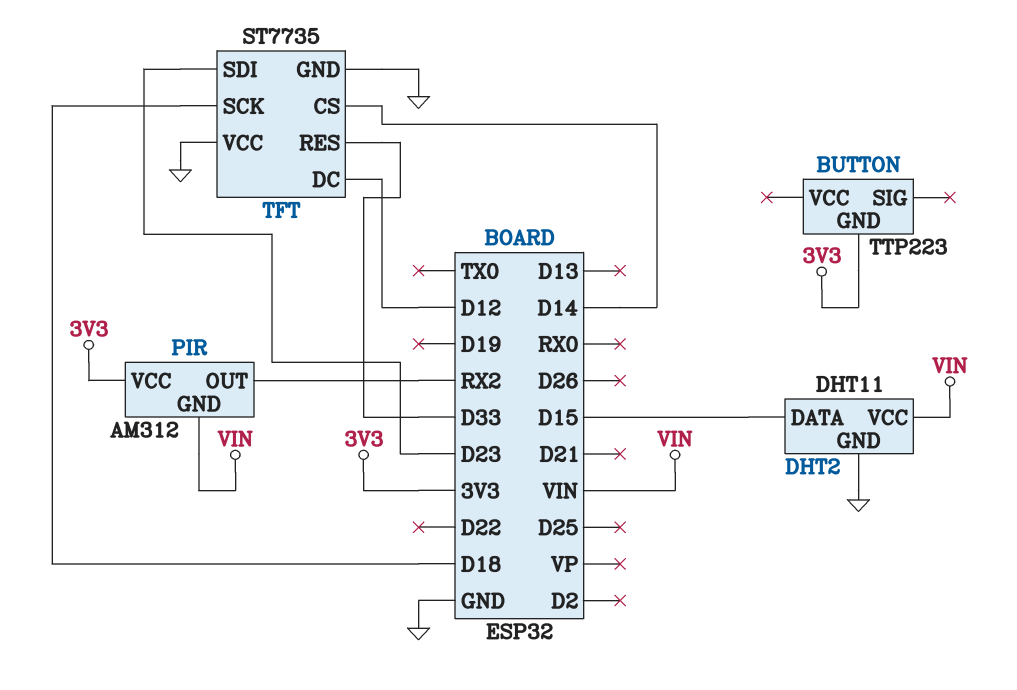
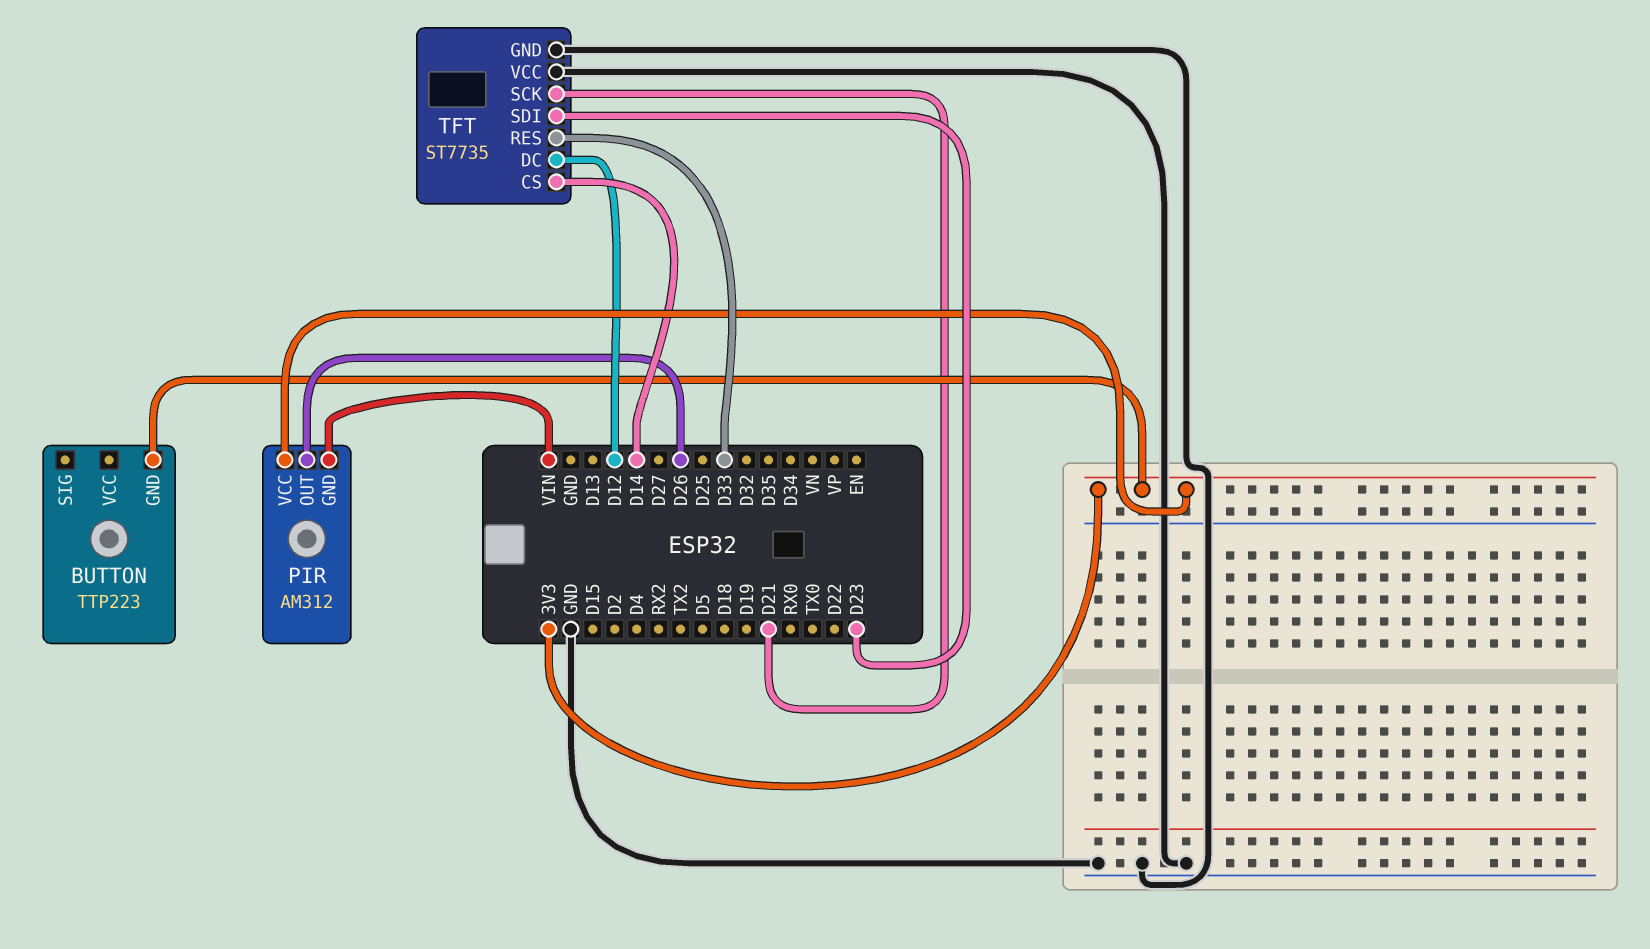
DHT2: DHT11 -> none
DHT2 pin DATA: D15 -> none
DHT2 pin GND: GND -> none
DHT2 pin VCC: VIN -> none
PIR pin OUT: RX2 -> D26
TFT pin SCK: D18 -> D21

